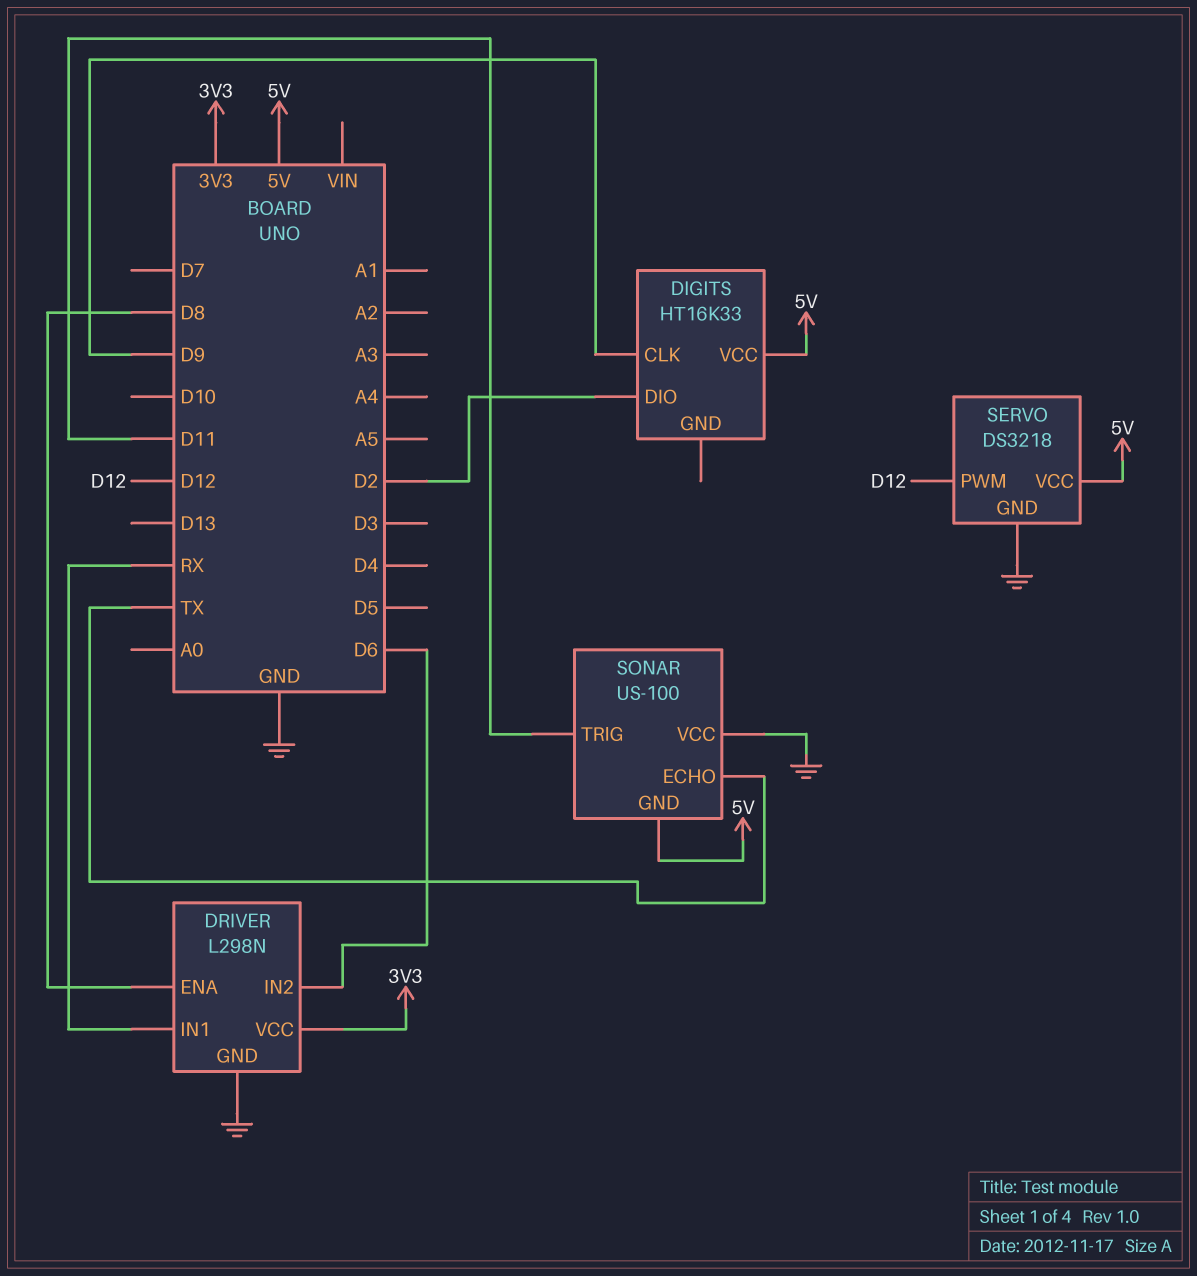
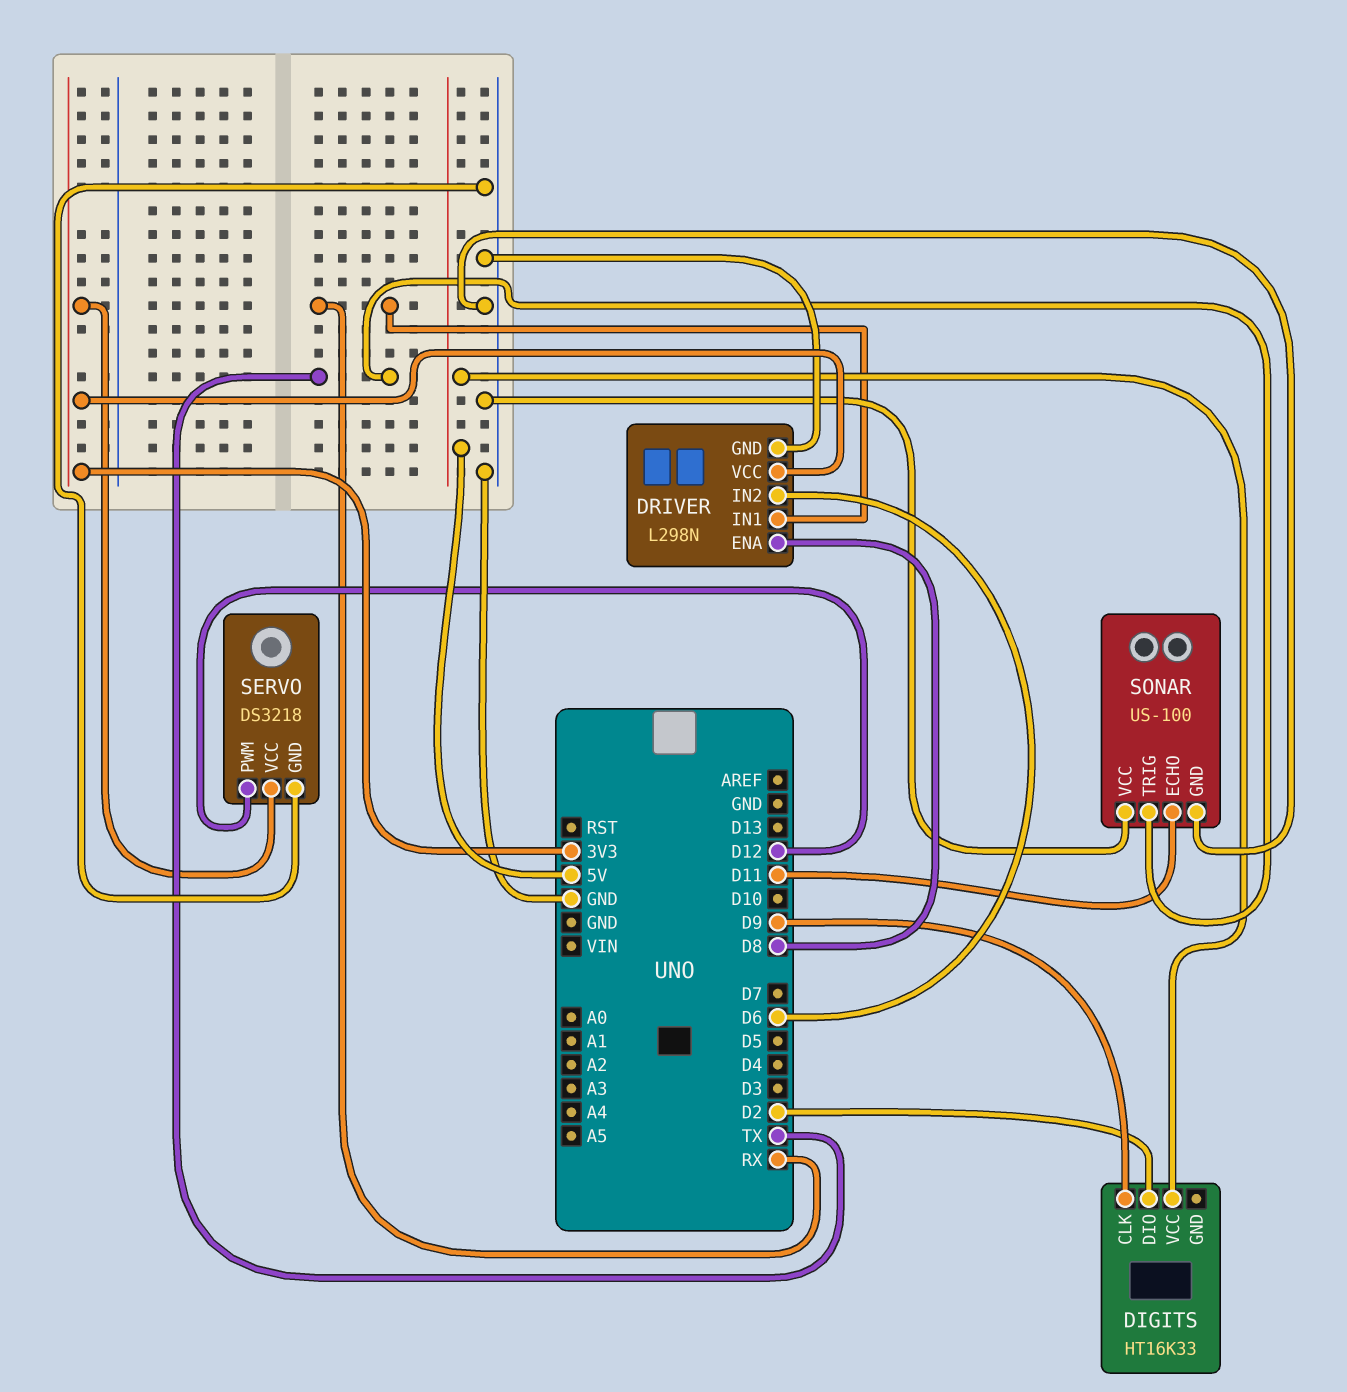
SERVO pin VCC: 5V -> 3V3
SONAR pin ECHO: TX -> D11
SONAR pin GND: 5V -> GND
SONAR pin TRIG: D11 -> TX

